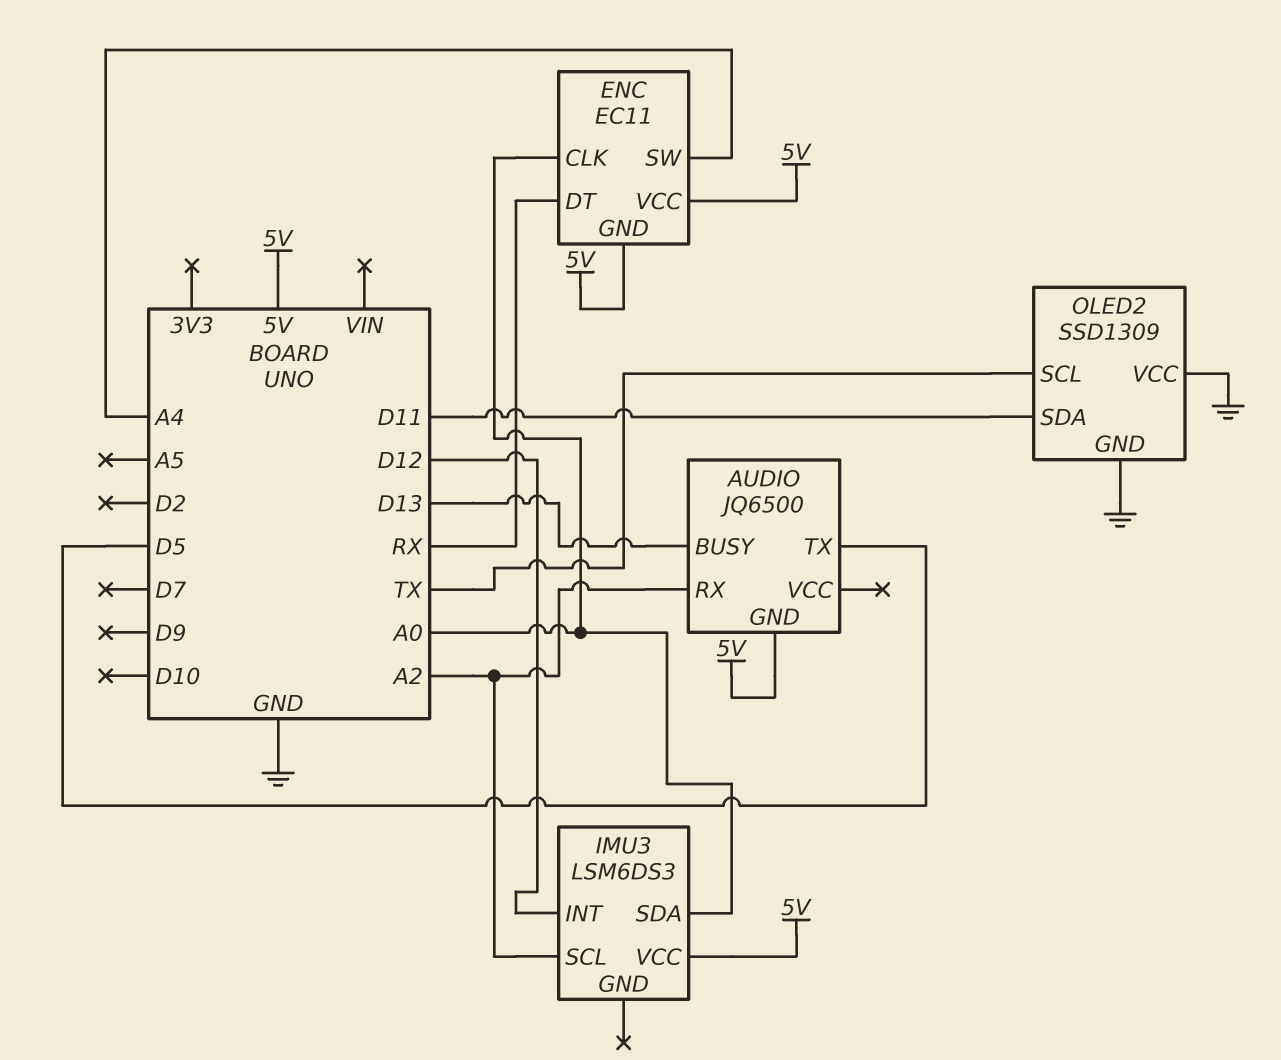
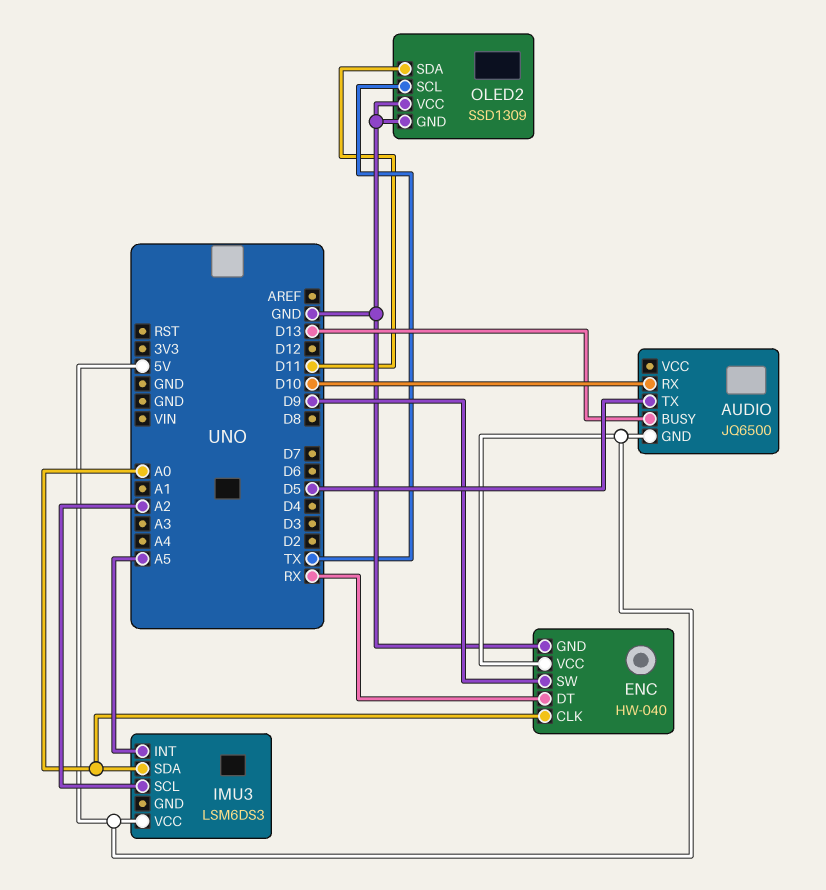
AUDIO pin RX: A2 -> D10
ENC: EC11 -> HW-040
ENC pin GND: 5V -> GND
ENC pin SW: A4 -> D9
IMU3 pin INT: D12 -> A5

